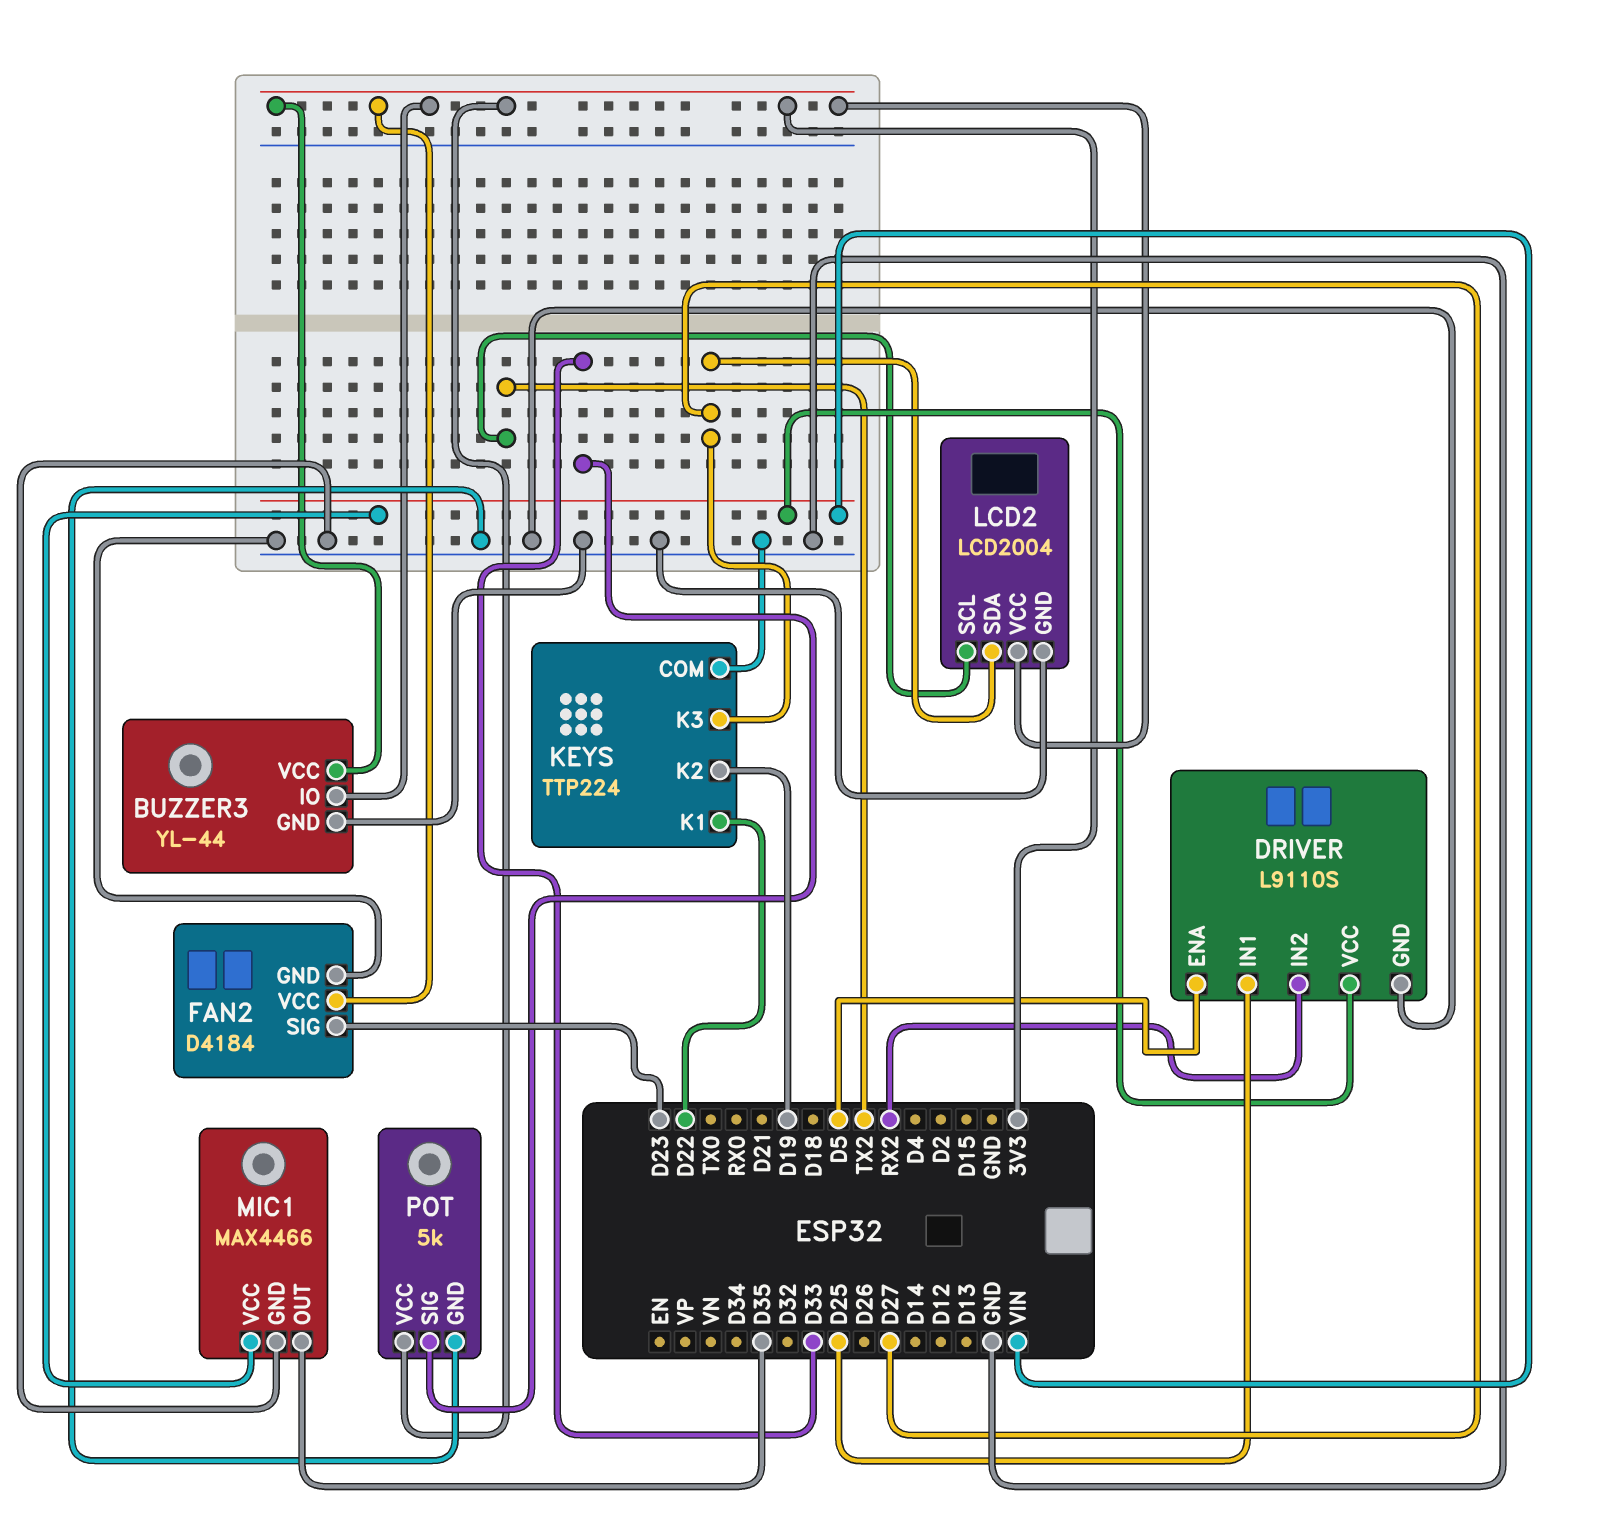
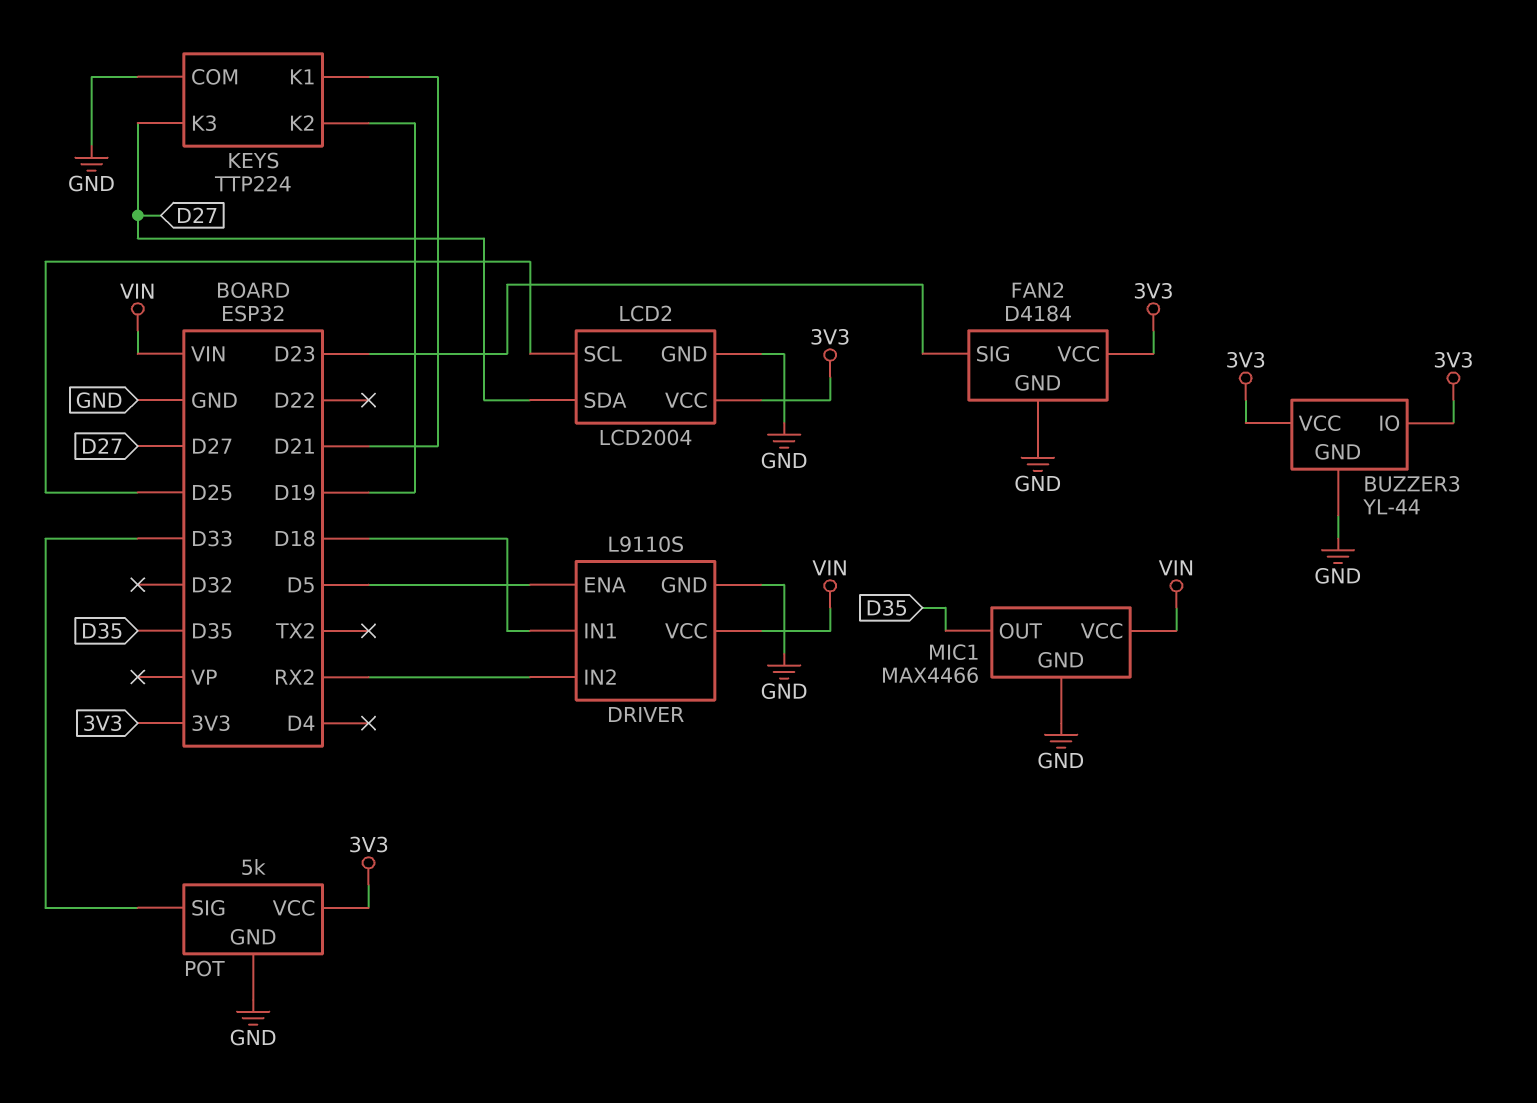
DRIVER pin IN1: D25 -> D18
KEYS pin K1: D22 -> D21
LCD2 pin SCL: TX2 -> D25

